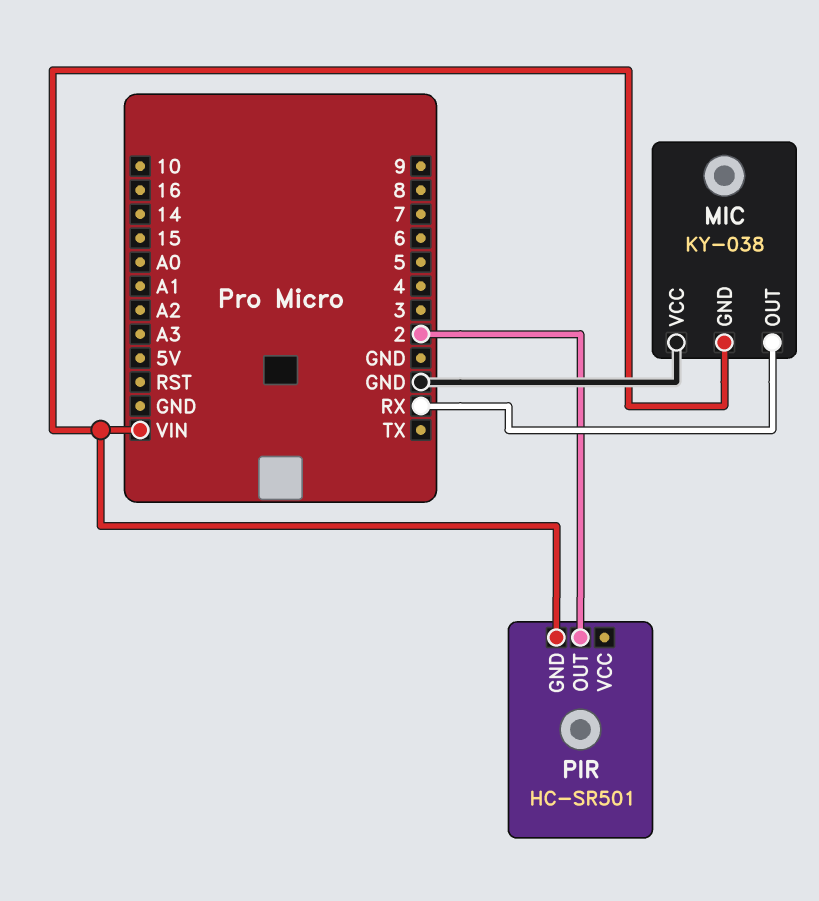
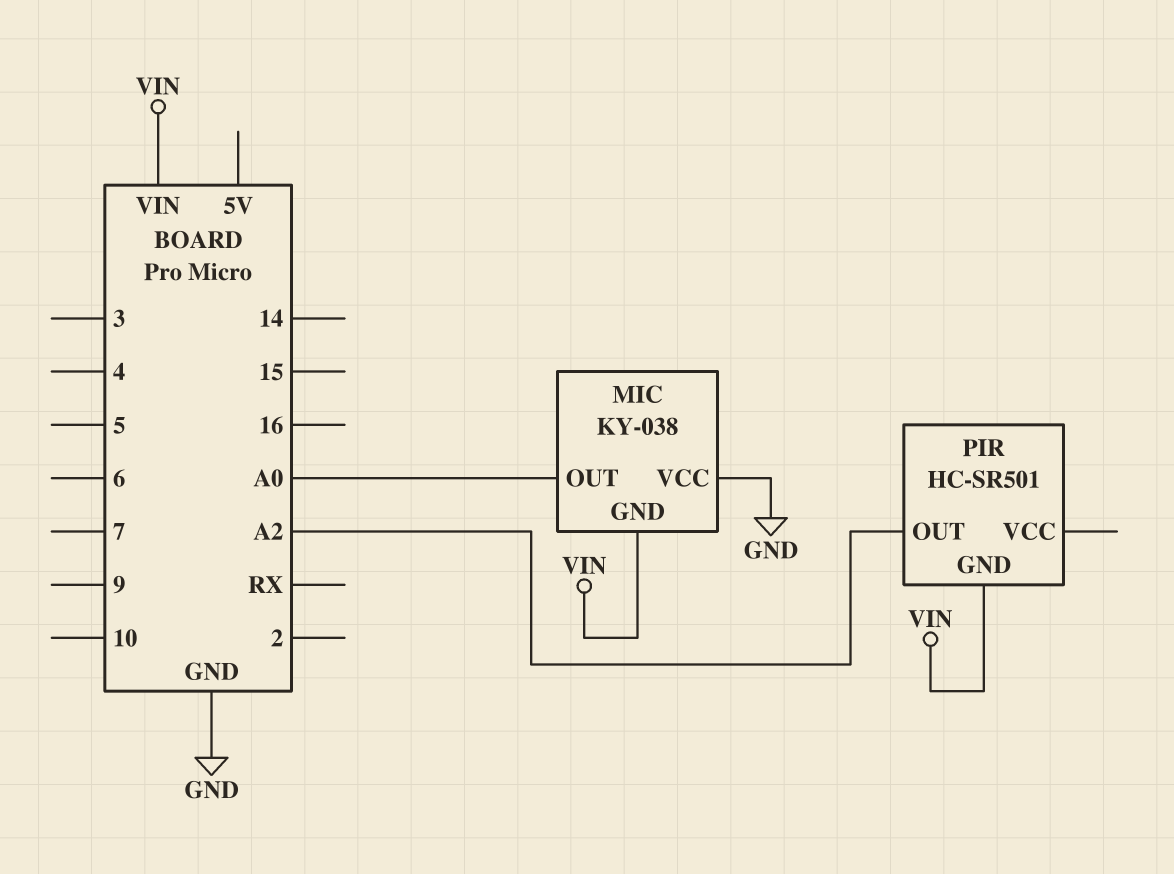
MIC pin OUT: RX -> A0
PIR pin OUT: 2 -> A2

